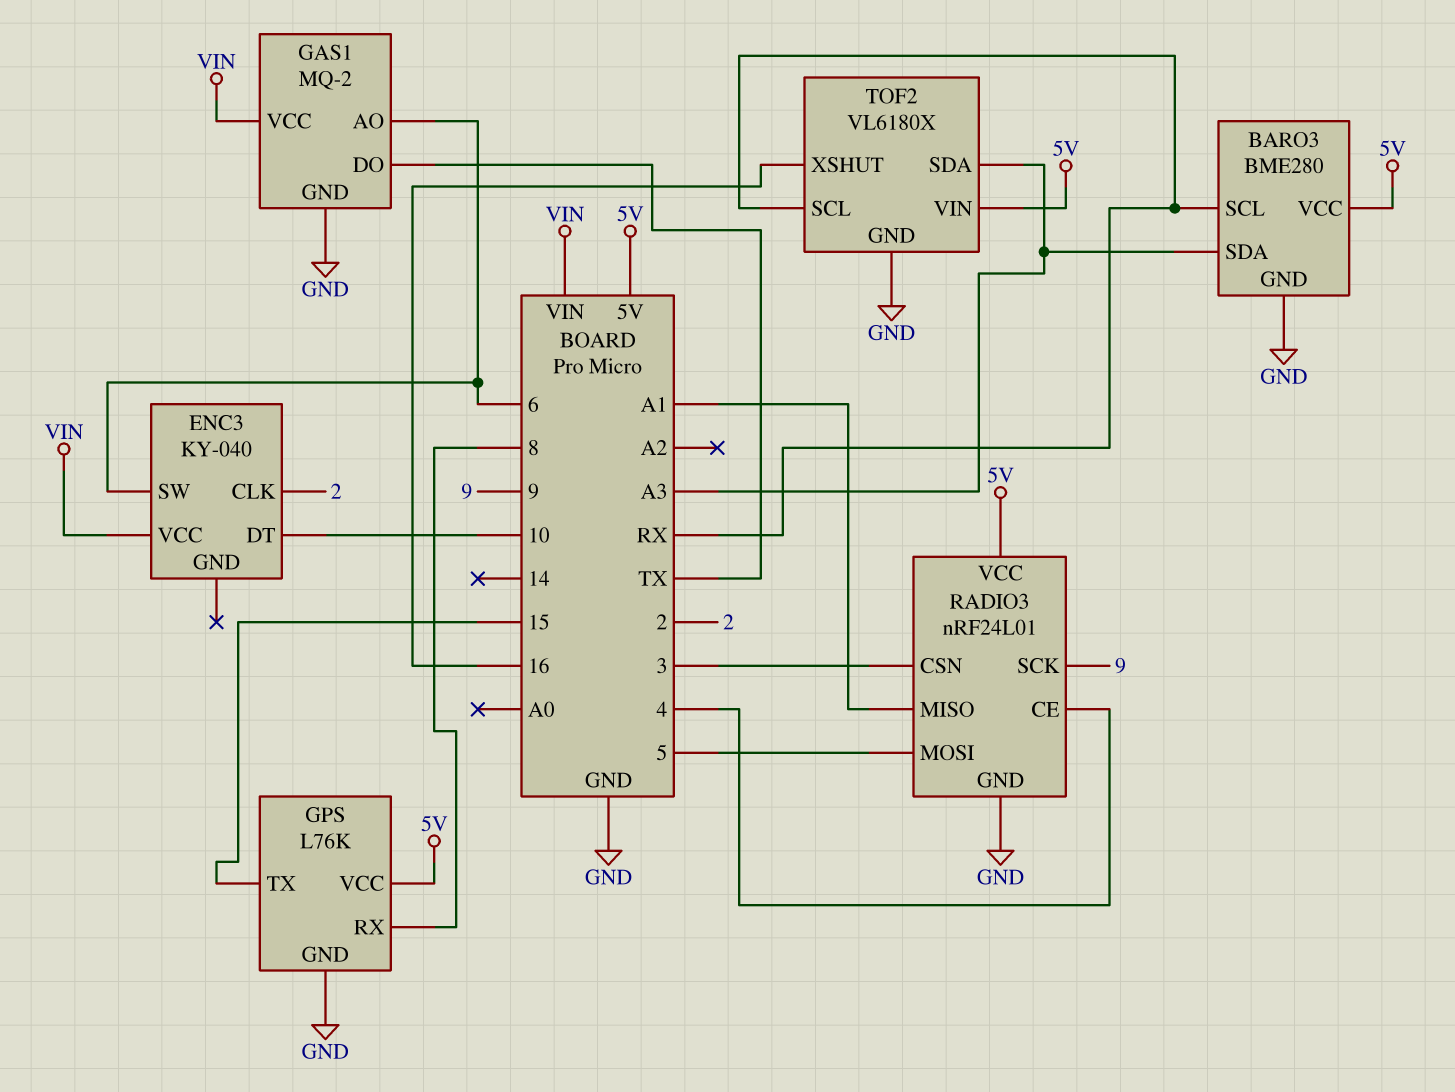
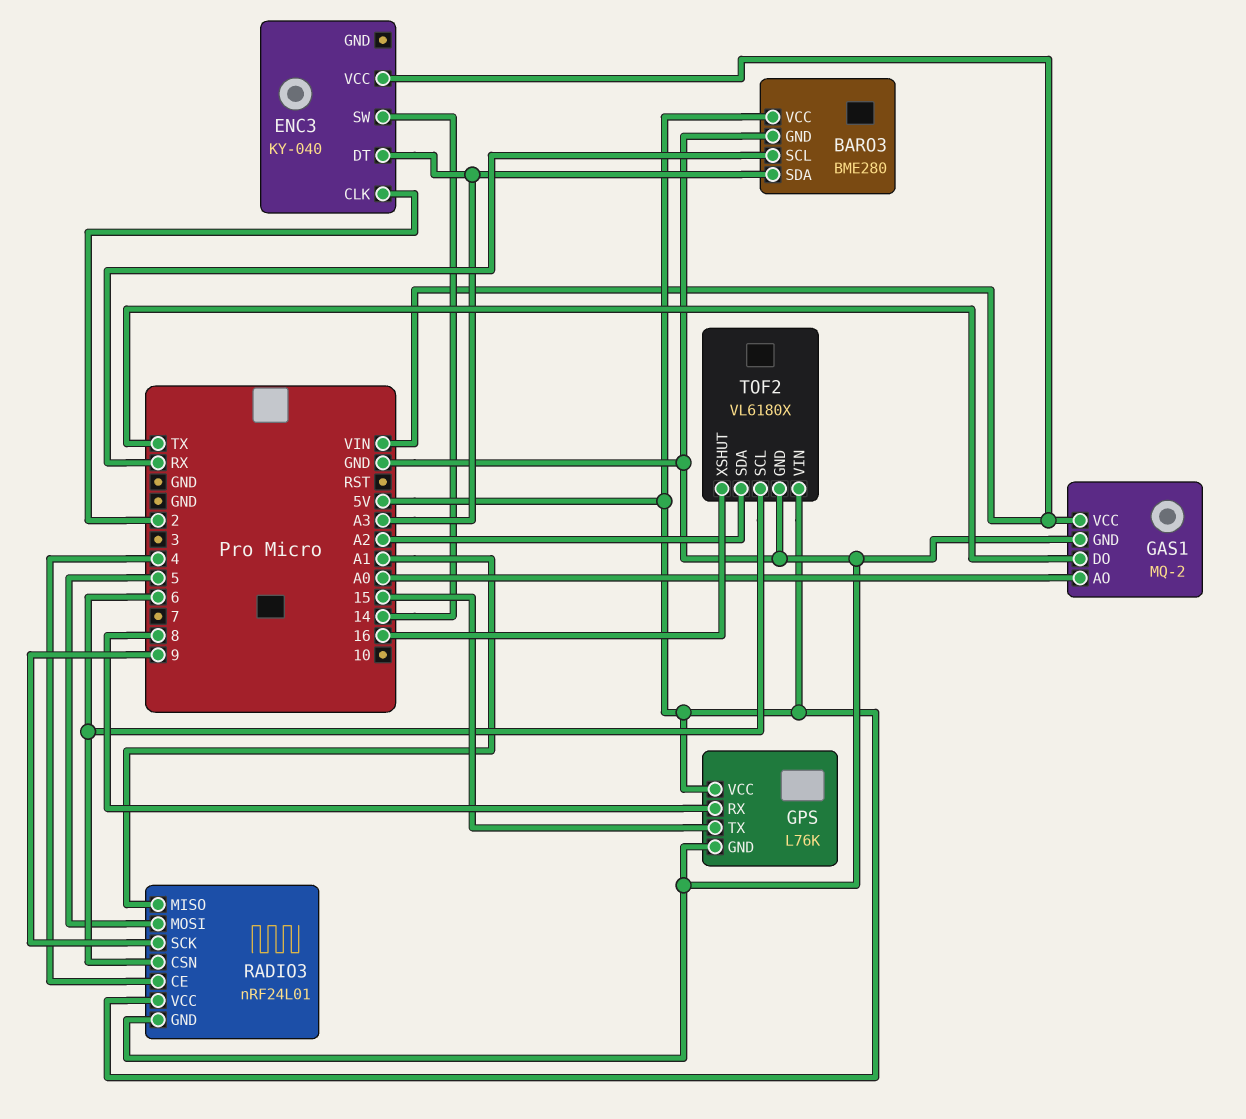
ENC3 pin DT: 10 -> A3
ENC3 pin SW: 6 -> 14
GAS1 pin AO: 6 -> A0
RADIO3 pin CSN: 3 -> 6
TOF2 pin SCL: RX -> 6
TOF2 pin SDA: A3 -> A2

